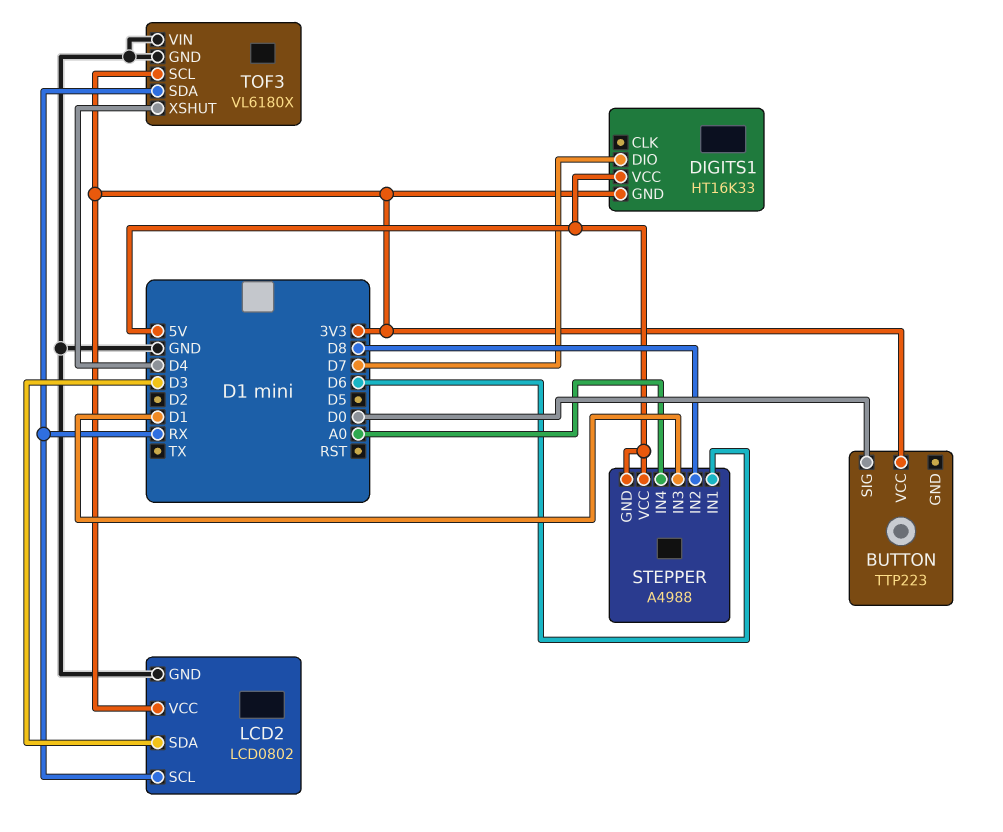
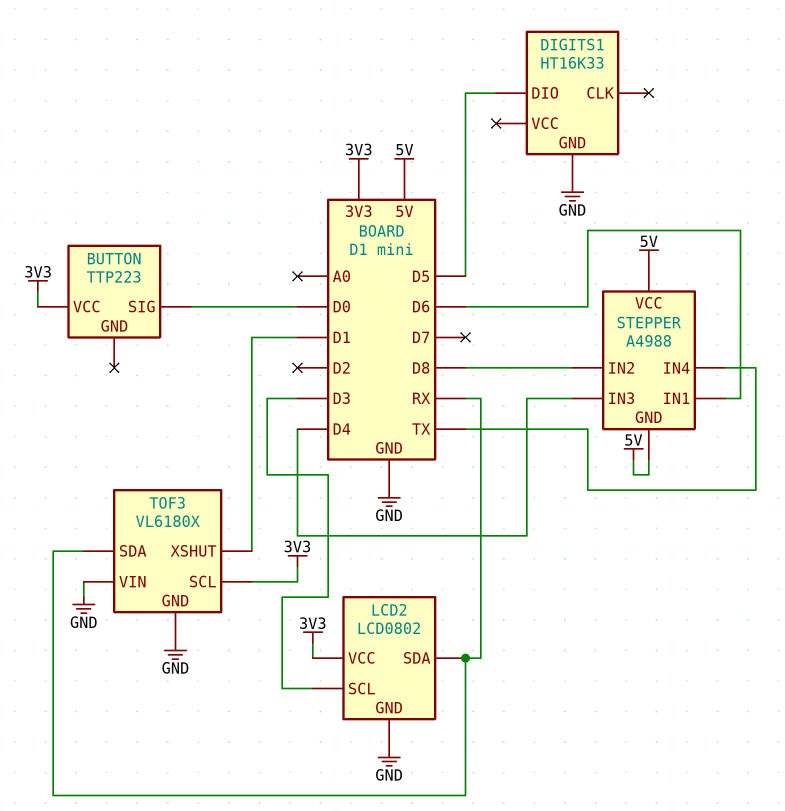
DIGITS1 pin DIO: D7 -> D5
DIGITS1 pin GND: 3V3 -> GND
DIGITS1 pin VCC: 5V -> none
LCD2 pin SCL: RX -> D3
LCD2 pin SDA: D3 -> RX
STEPPER pin IN3: D1 -> D4
STEPPER pin IN4: A0 -> TX
TOF3 pin XSHUT: D4 -> D1

